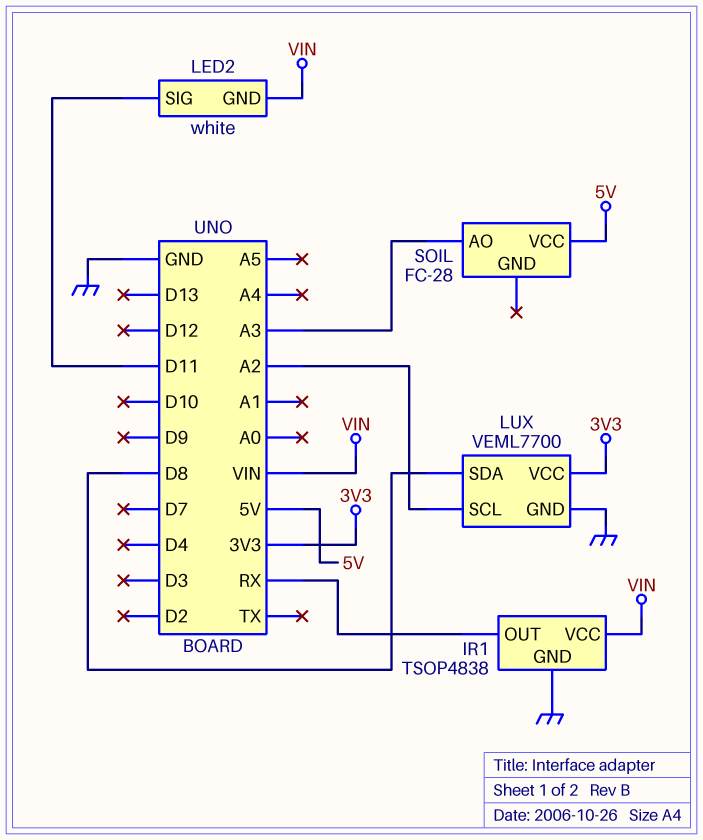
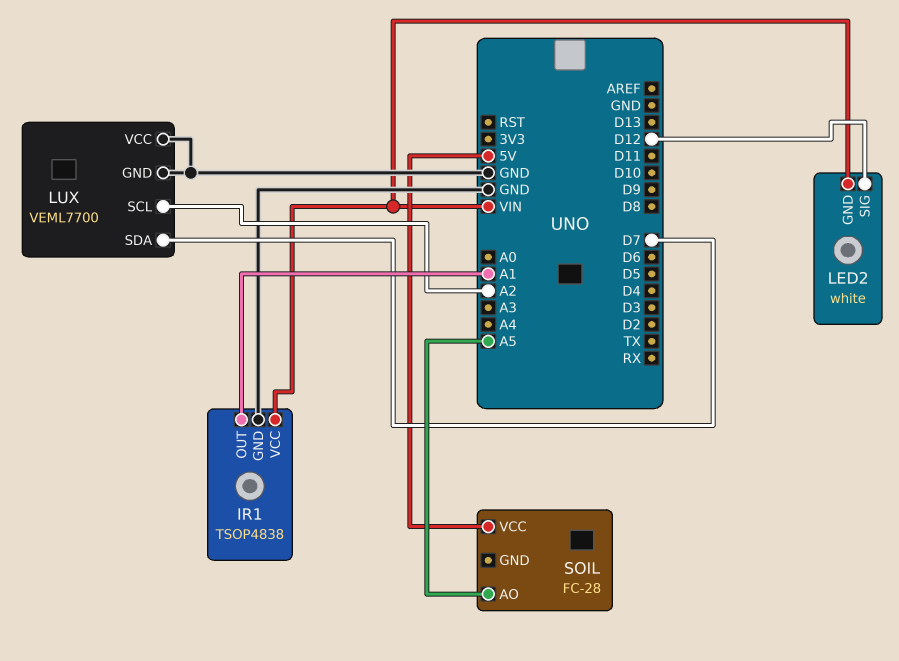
IR1 pin OUT: RX -> A1
LED2 pin SIG: D11 -> D12
LUX pin SDA: D8 -> D7
LUX pin VCC: 3V3 -> GND
SOIL pin AO: A3 -> A5

